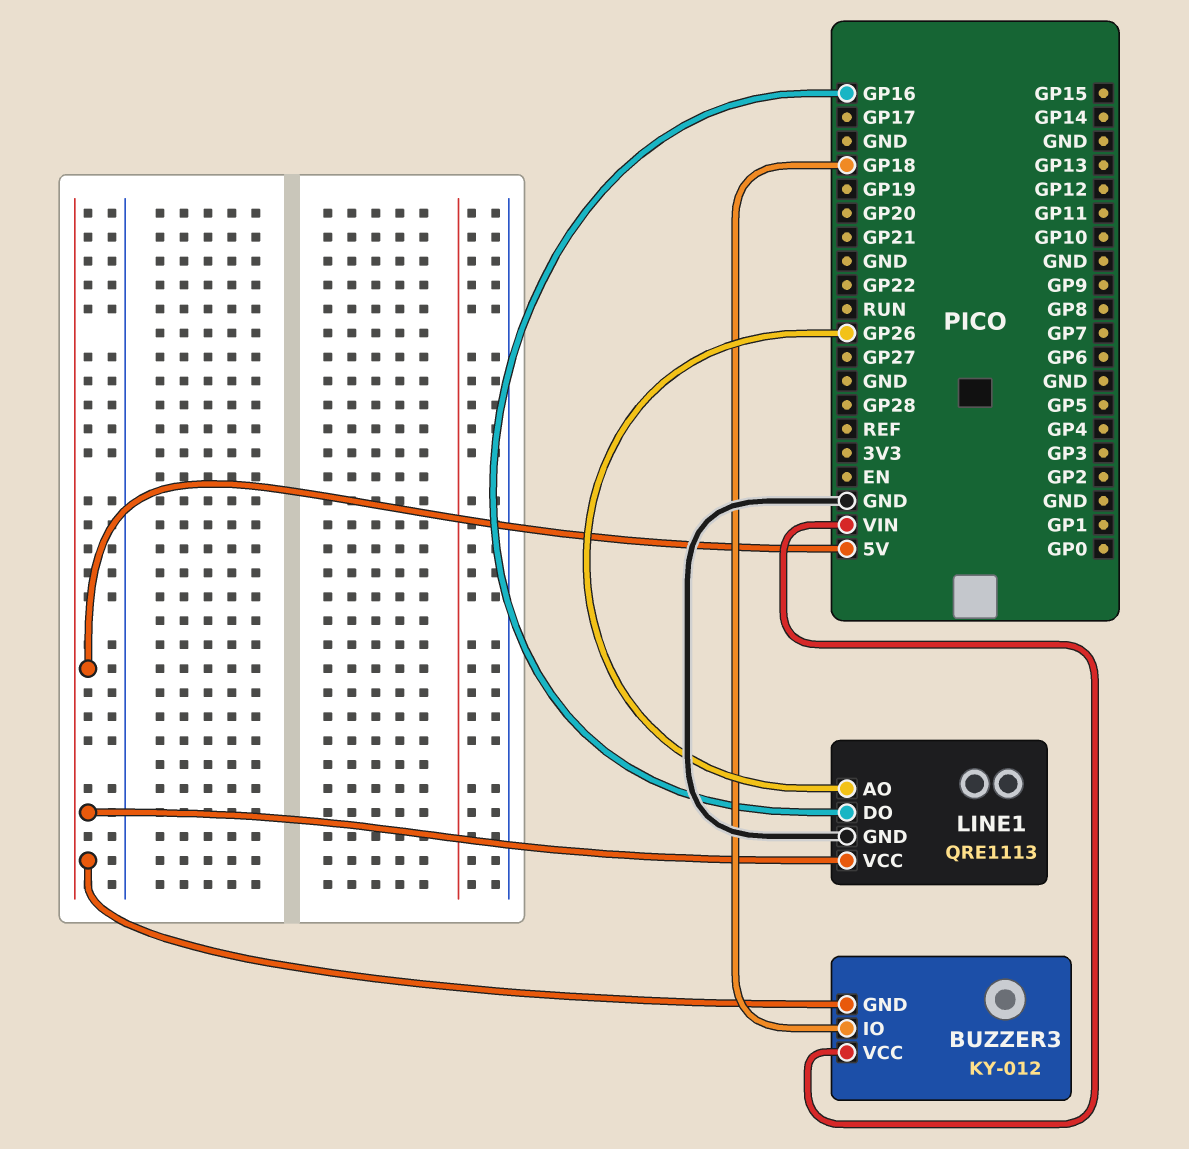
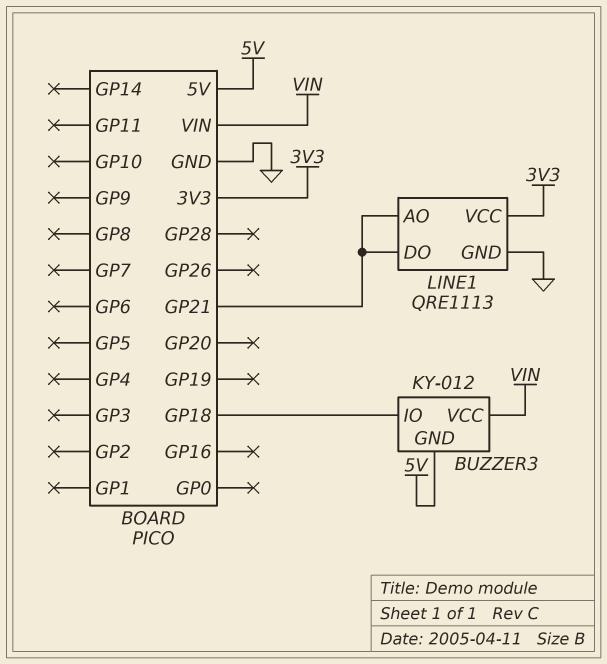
LINE1 pin AO: GP26 -> GP21
LINE1 pin DO: GP16 -> GP21
LINE1 pin VCC: 5V -> 3V3

